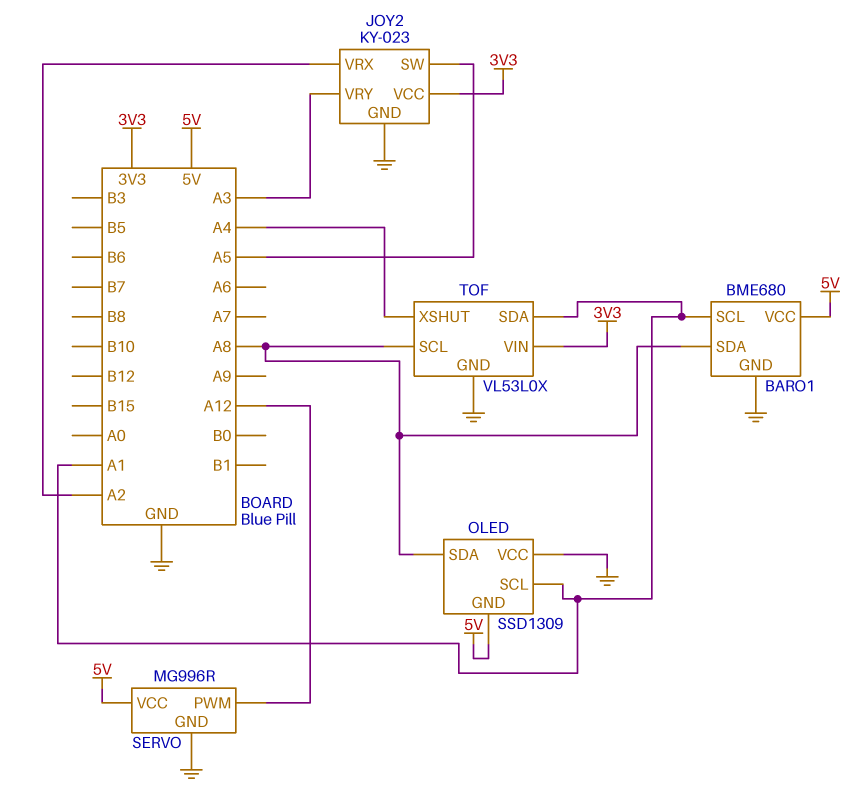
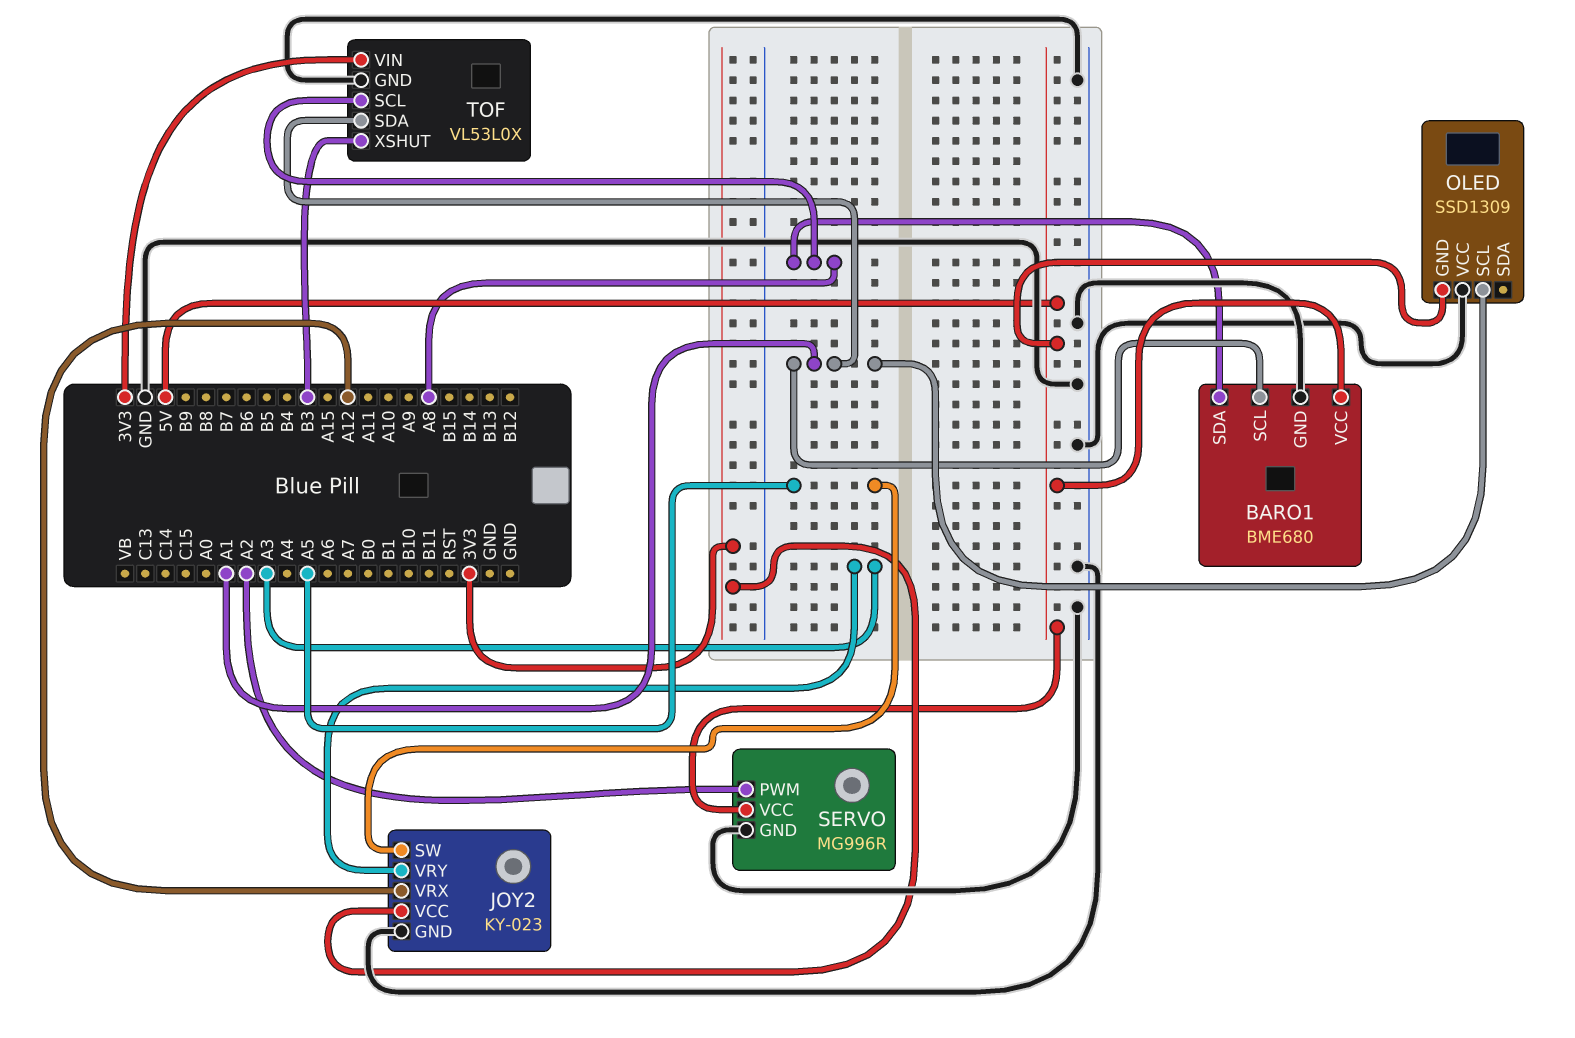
JOY2 pin VRX: A2 -> A12
OLED pin SDA: A8 -> none
SERVO pin PWM: A12 -> A2
TOF pin XSHUT: A4 -> B3

